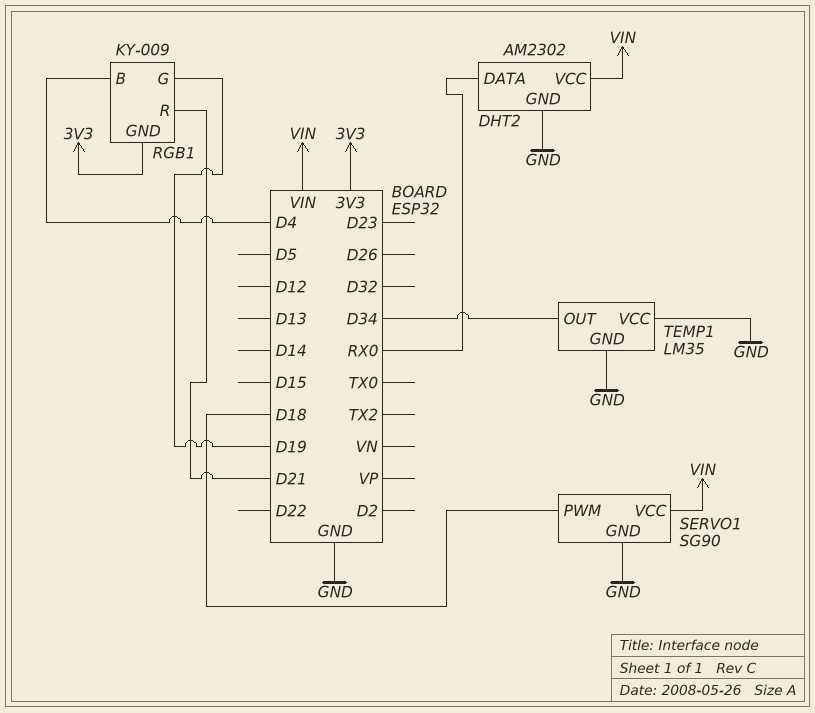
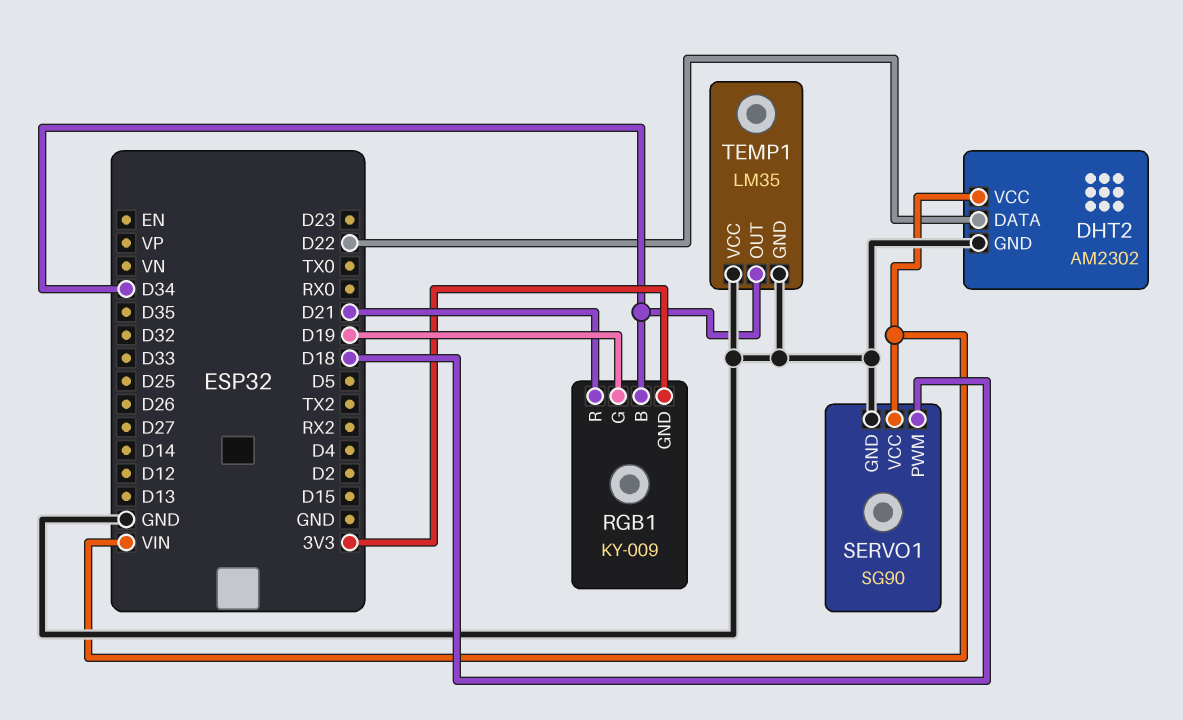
DHT2 pin DATA: RX0 -> D22
RGB1 pin B: D4 -> D34

